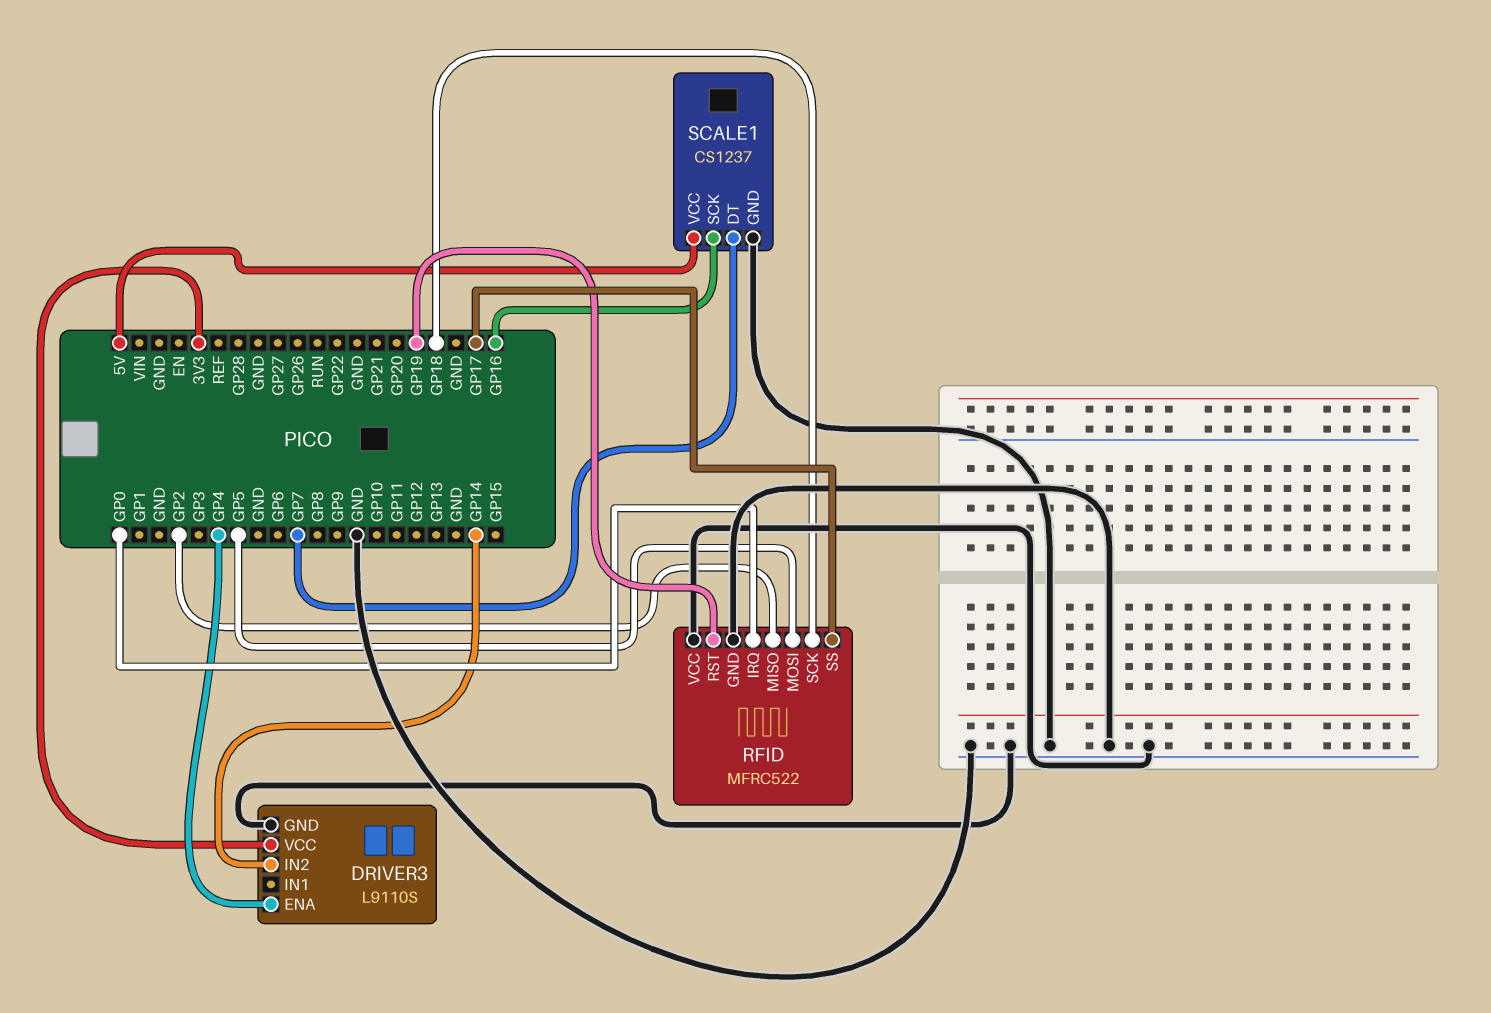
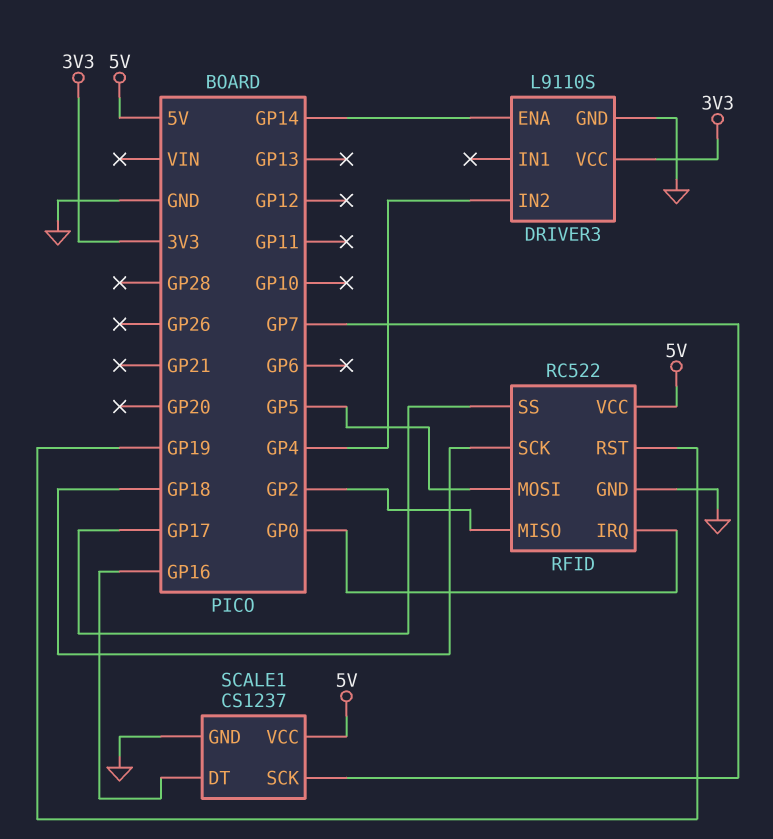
DRIVER3 pin ENA: GP4 -> GP14
DRIVER3 pin IN2: GP14 -> GP4
RFID: MFRC522 -> RC522
RFID pin VCC: GND -> 5V
SCALE1 pin DT: GP7 -> GP16
SCALE1 pin SCK: GP16 -> GP7

